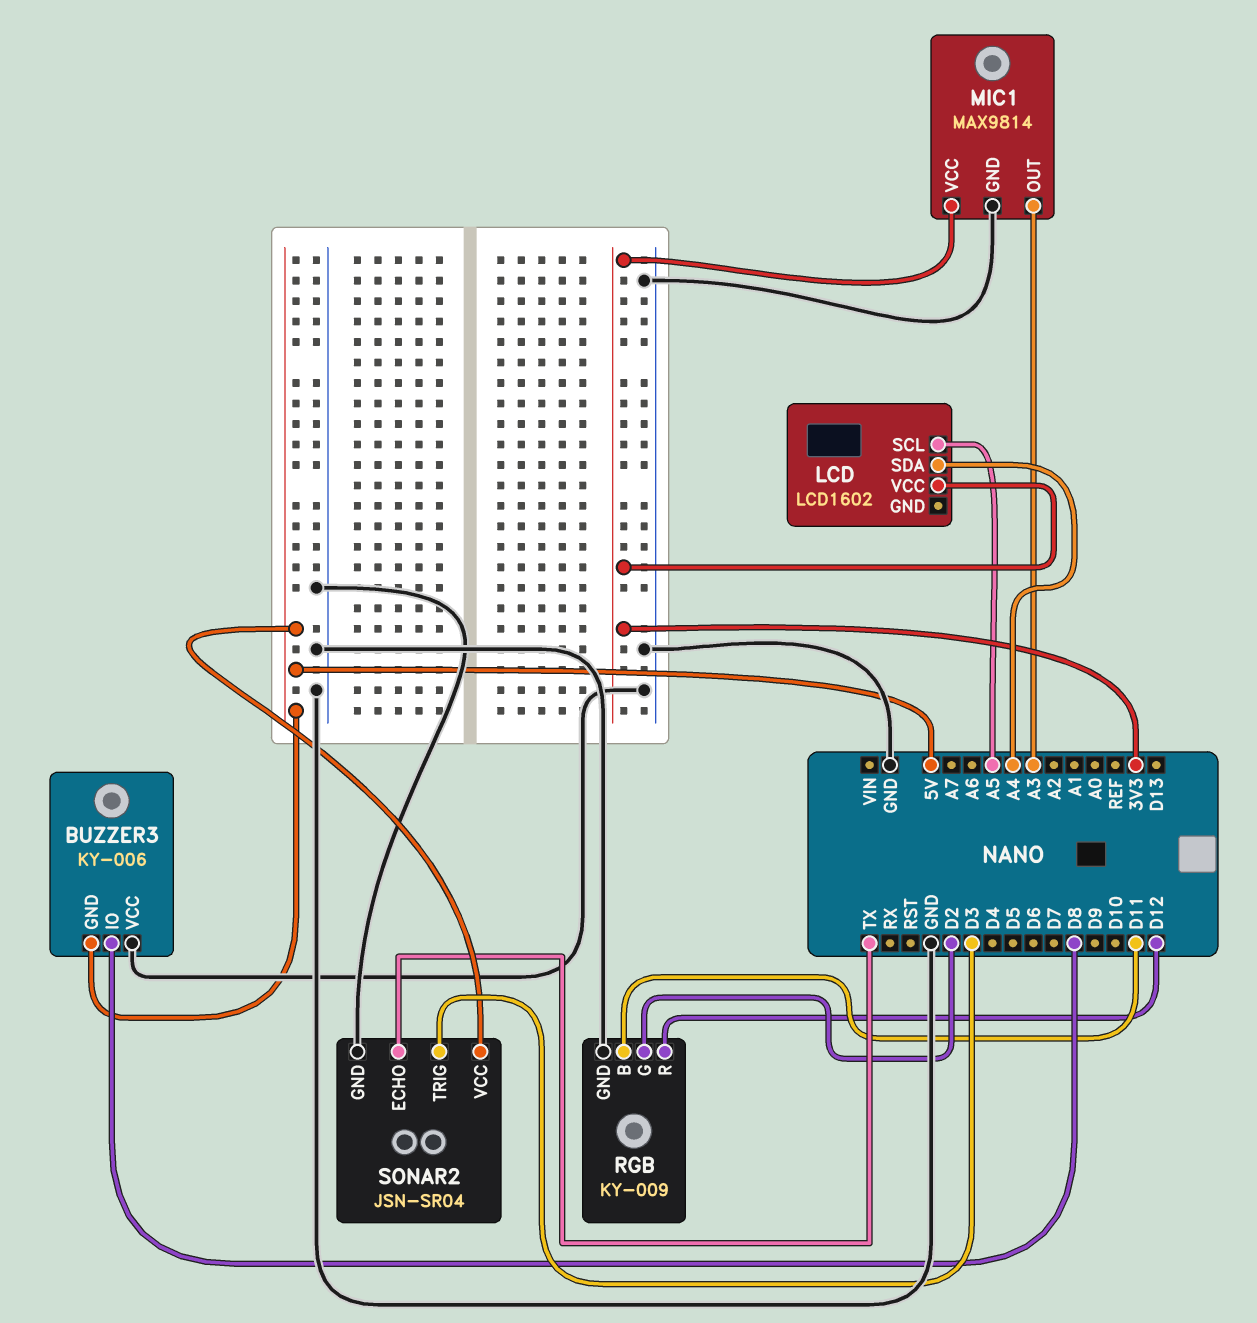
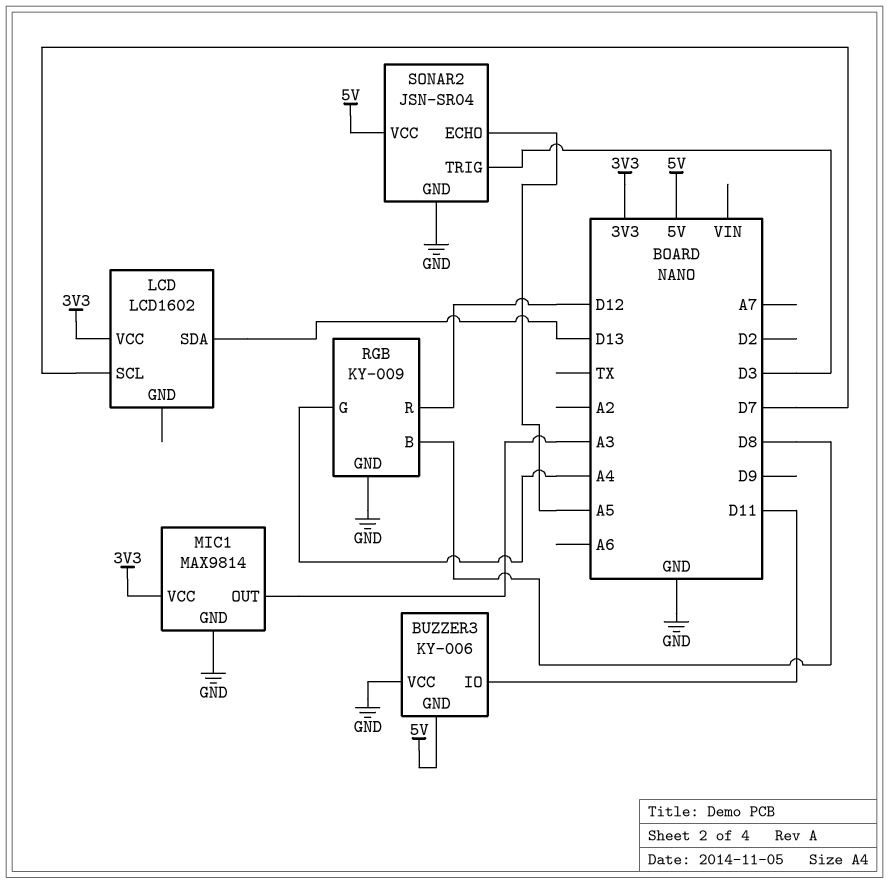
BUZZER3 pin IO: D8 -> D11
LCD pin SCL: A5 -> D7
LCD pin SDA: A4 -> D13
RGB pin B: D11 -> D8
RGB pin G: D2 -> A4
SONAR2 pin ECHO: TX -> A5

